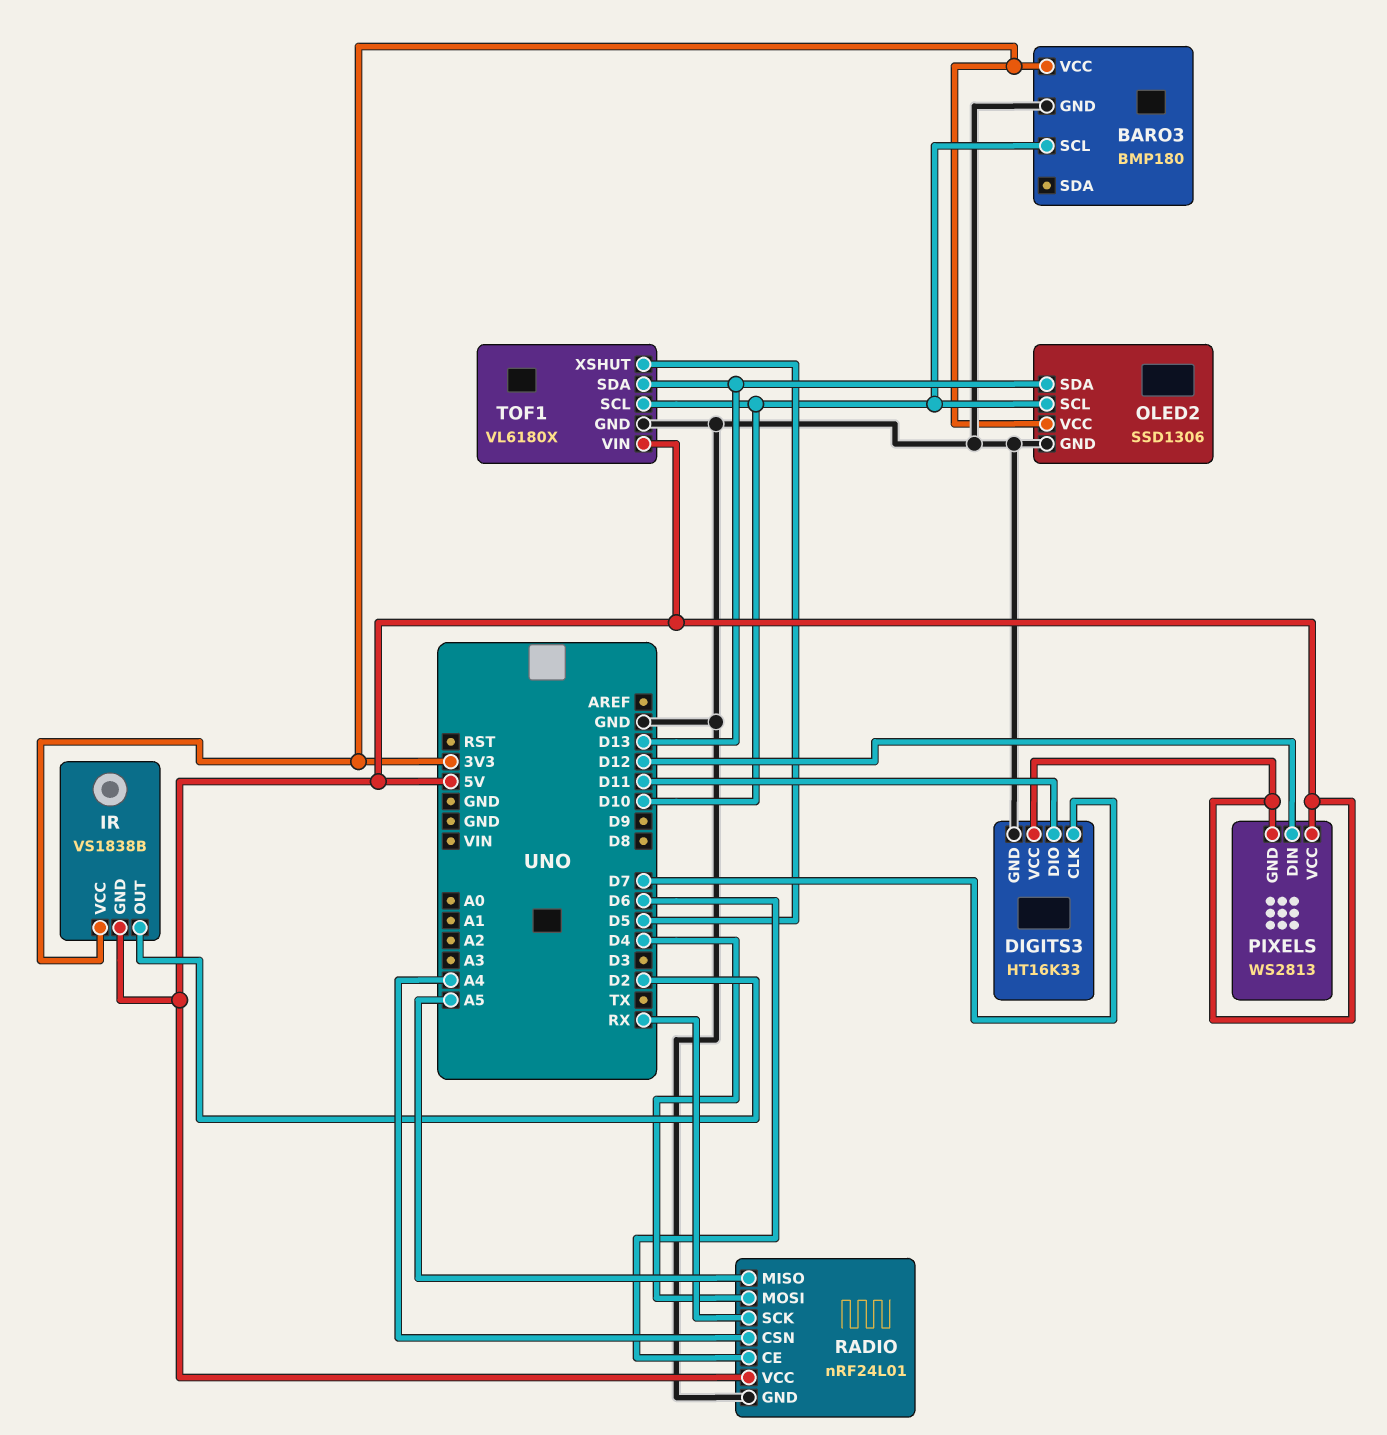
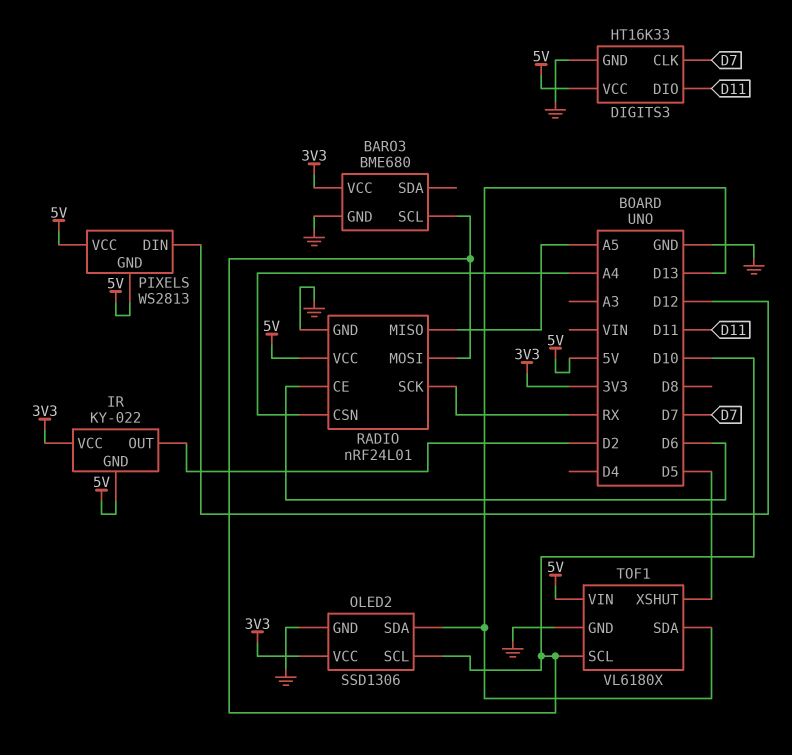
BARO3: BMP180 -> BME680
IR: VS1838B -> KY-022
RADIO pin MOSI: D4 -> D10

